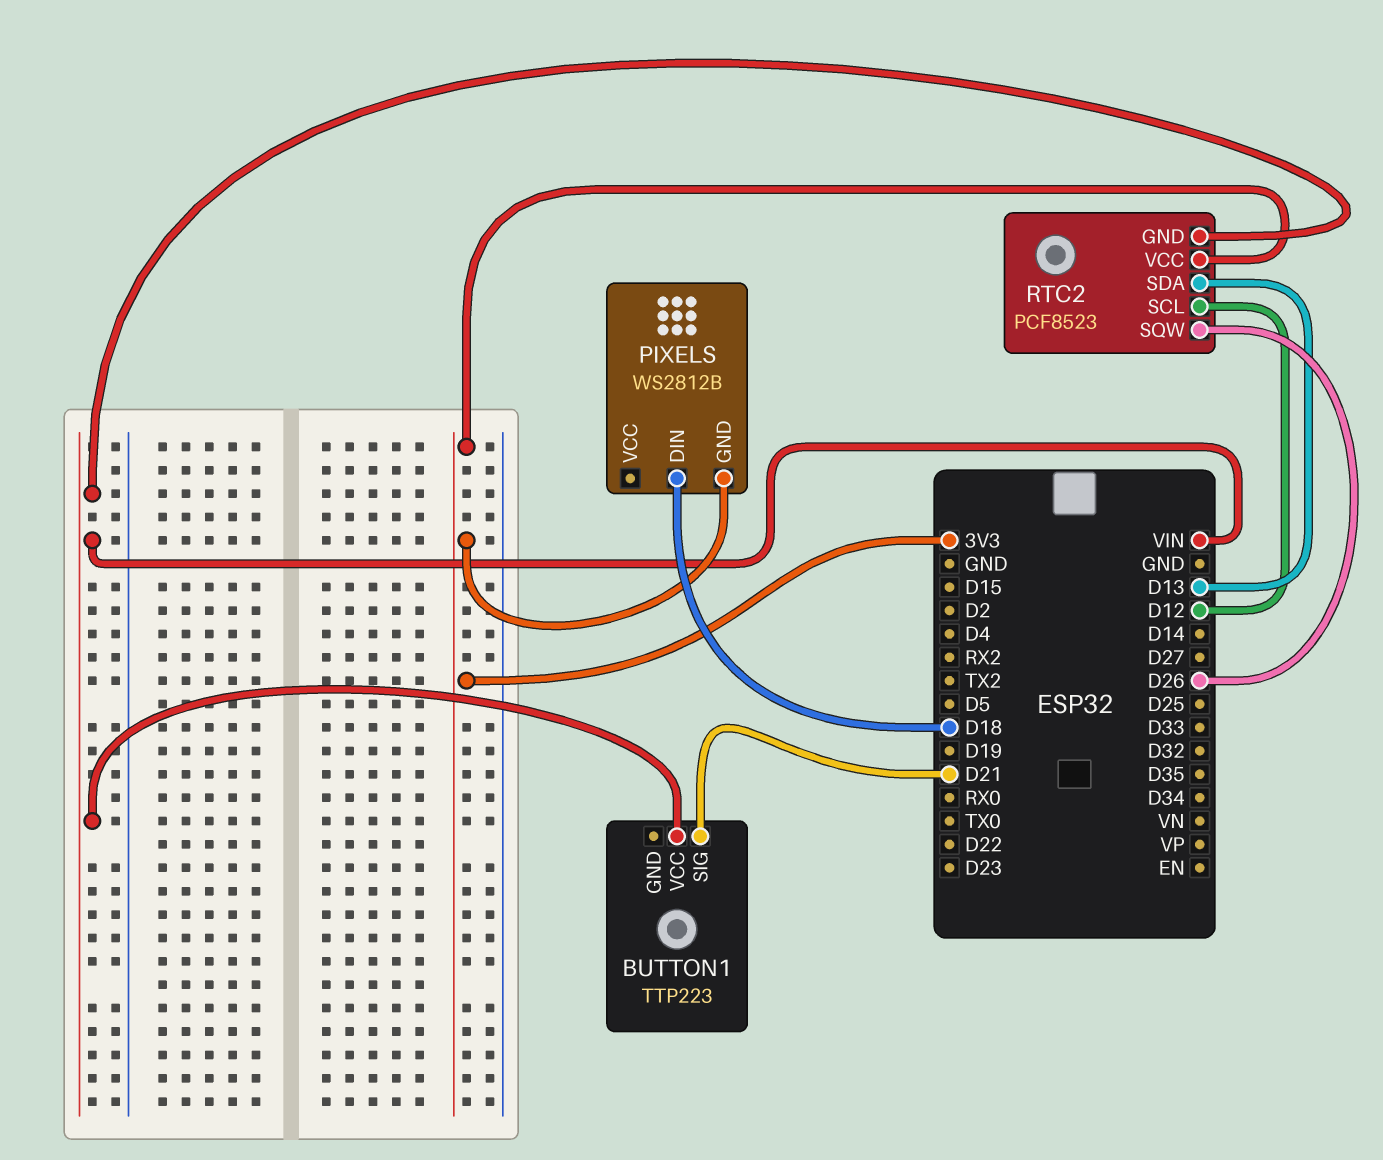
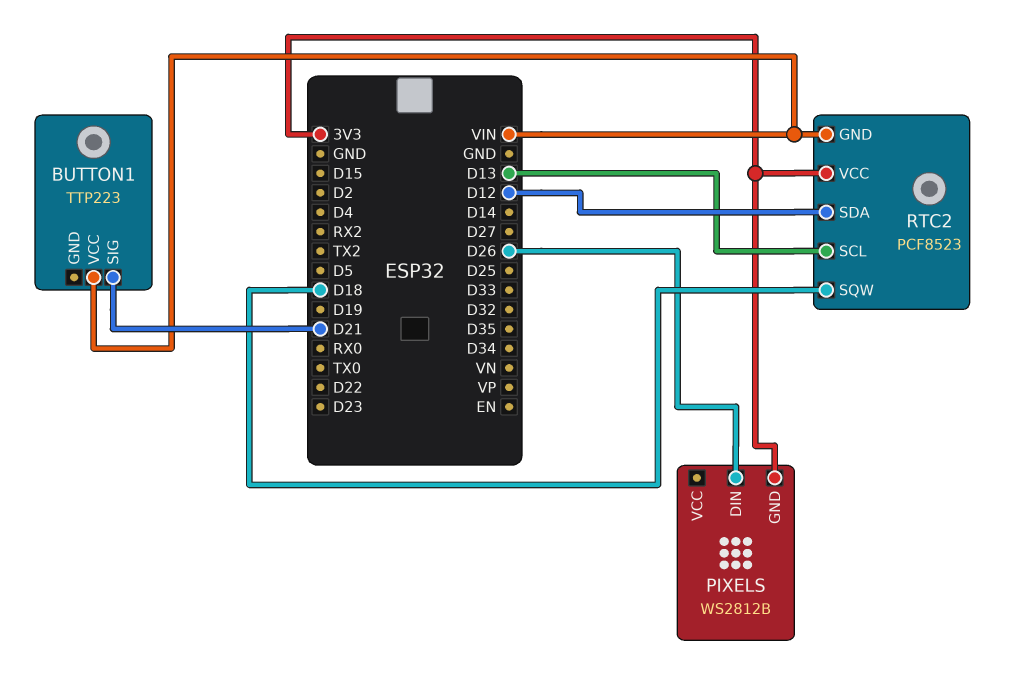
PIXELS pin DIN: D18 -> D26
RTC2 pin SCL: D12 -> D13
RTC2 pin SDA: D13 -> D12
RTC2 pin SQW: D26 -> D18

